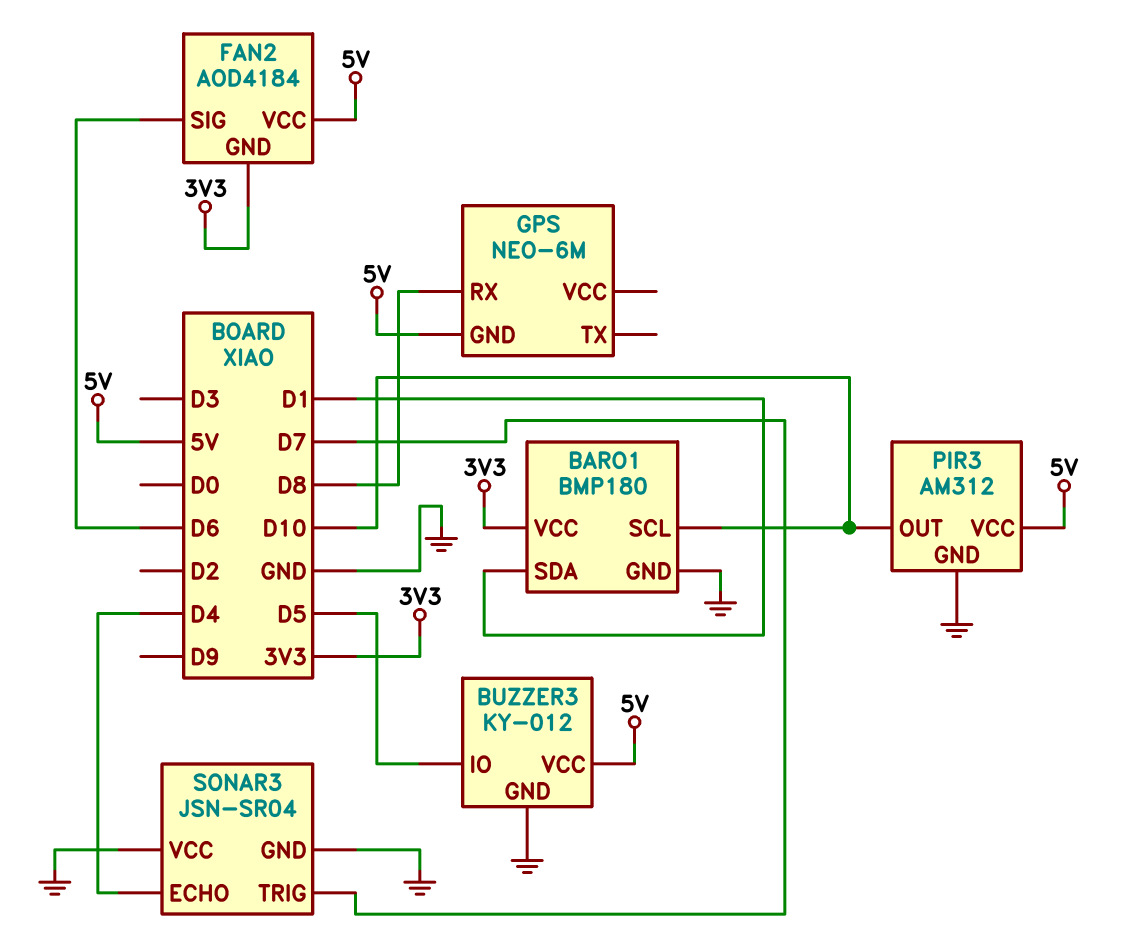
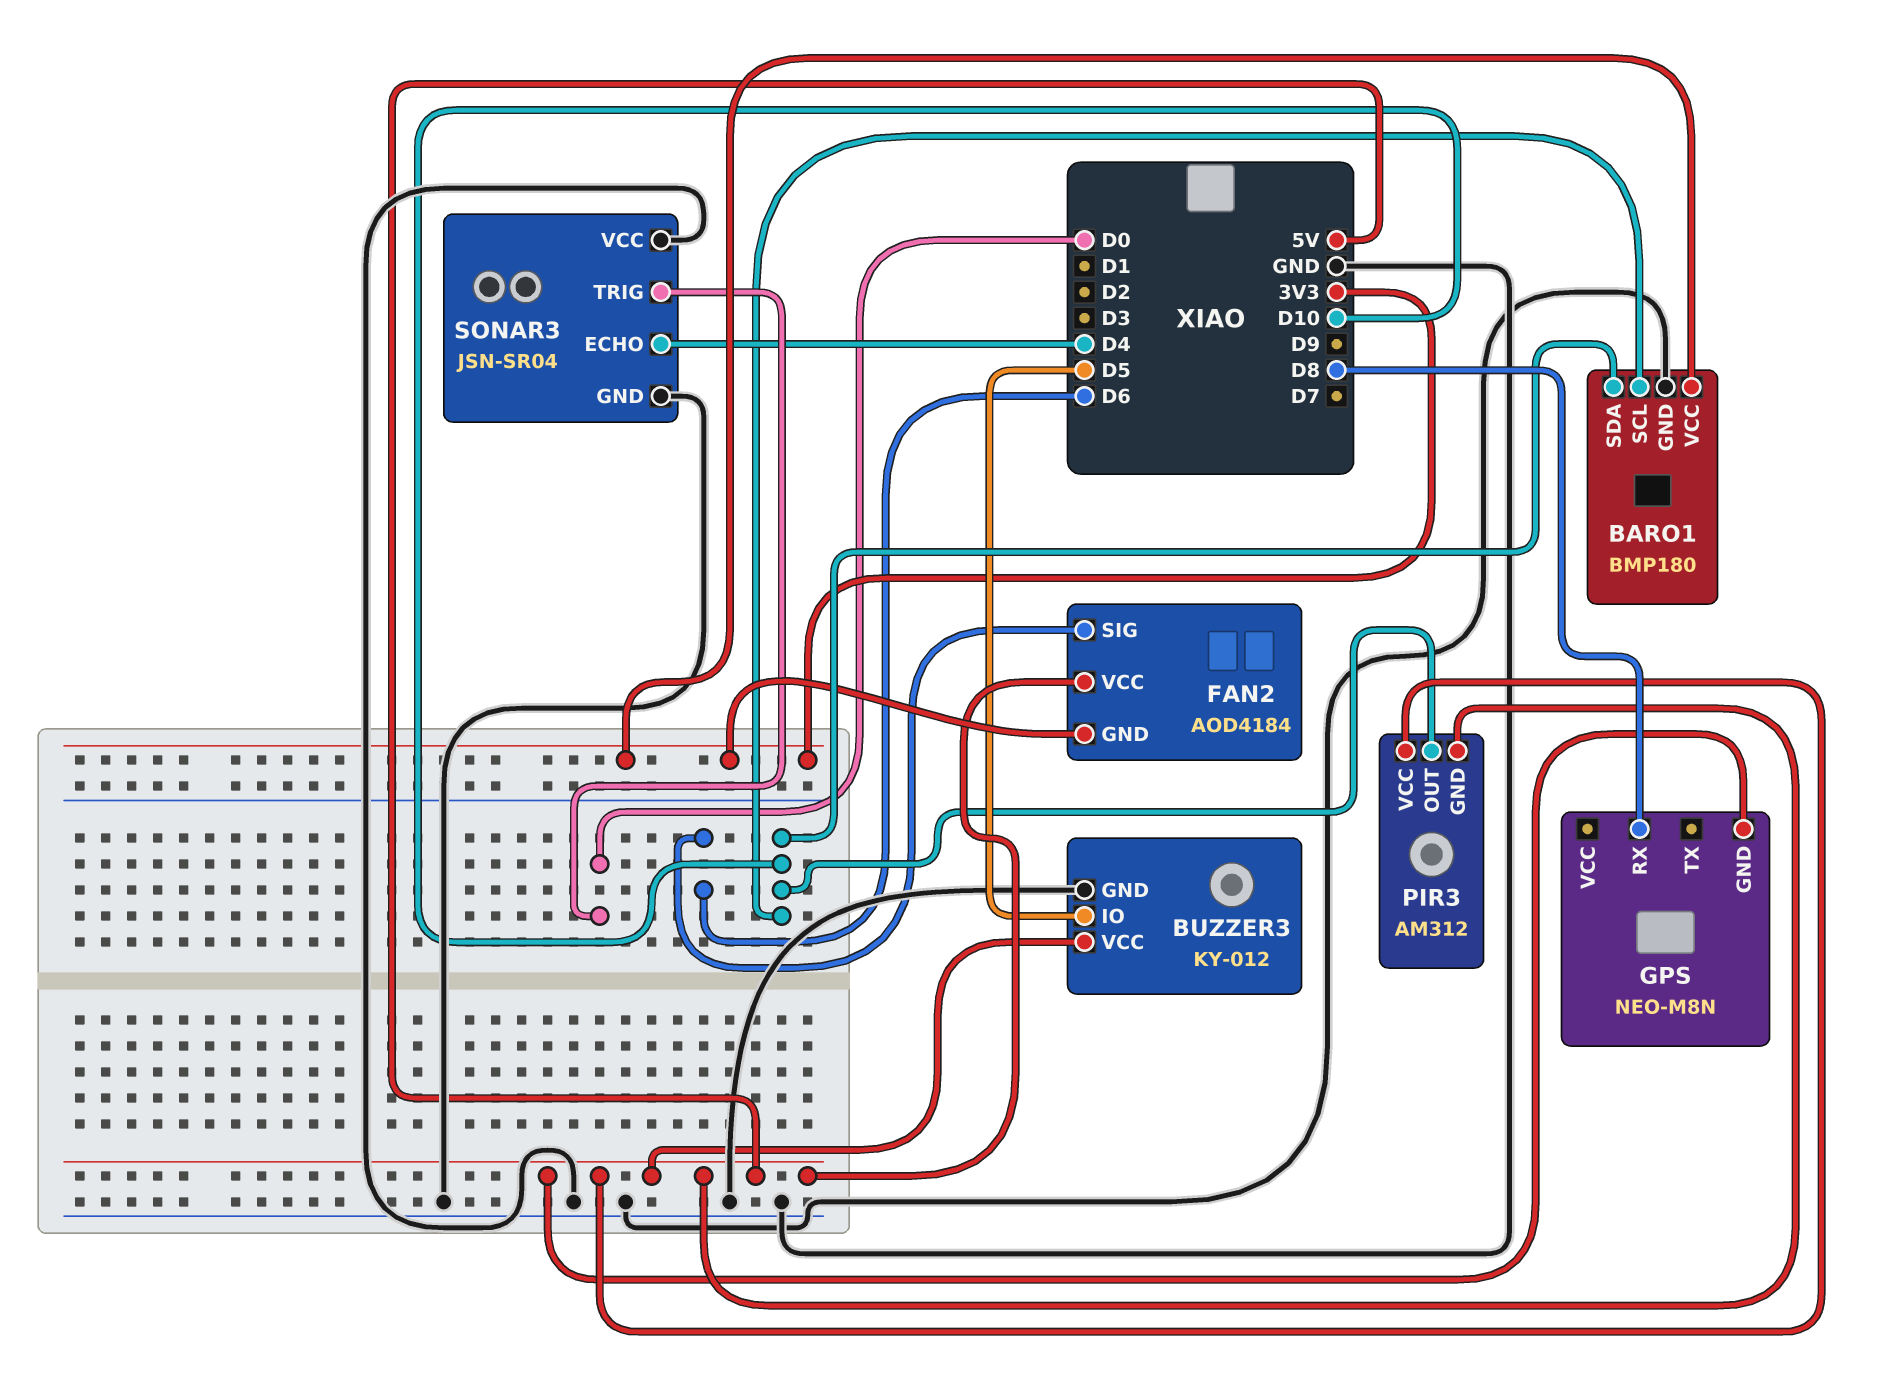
BARO1 pin SDA: D1 -> D10
GPS: NEO-6M -> NEO-M8N
PIR3 pin GND: GND -> 5V
SONAR3 pin TRIG: D7 -> D0

